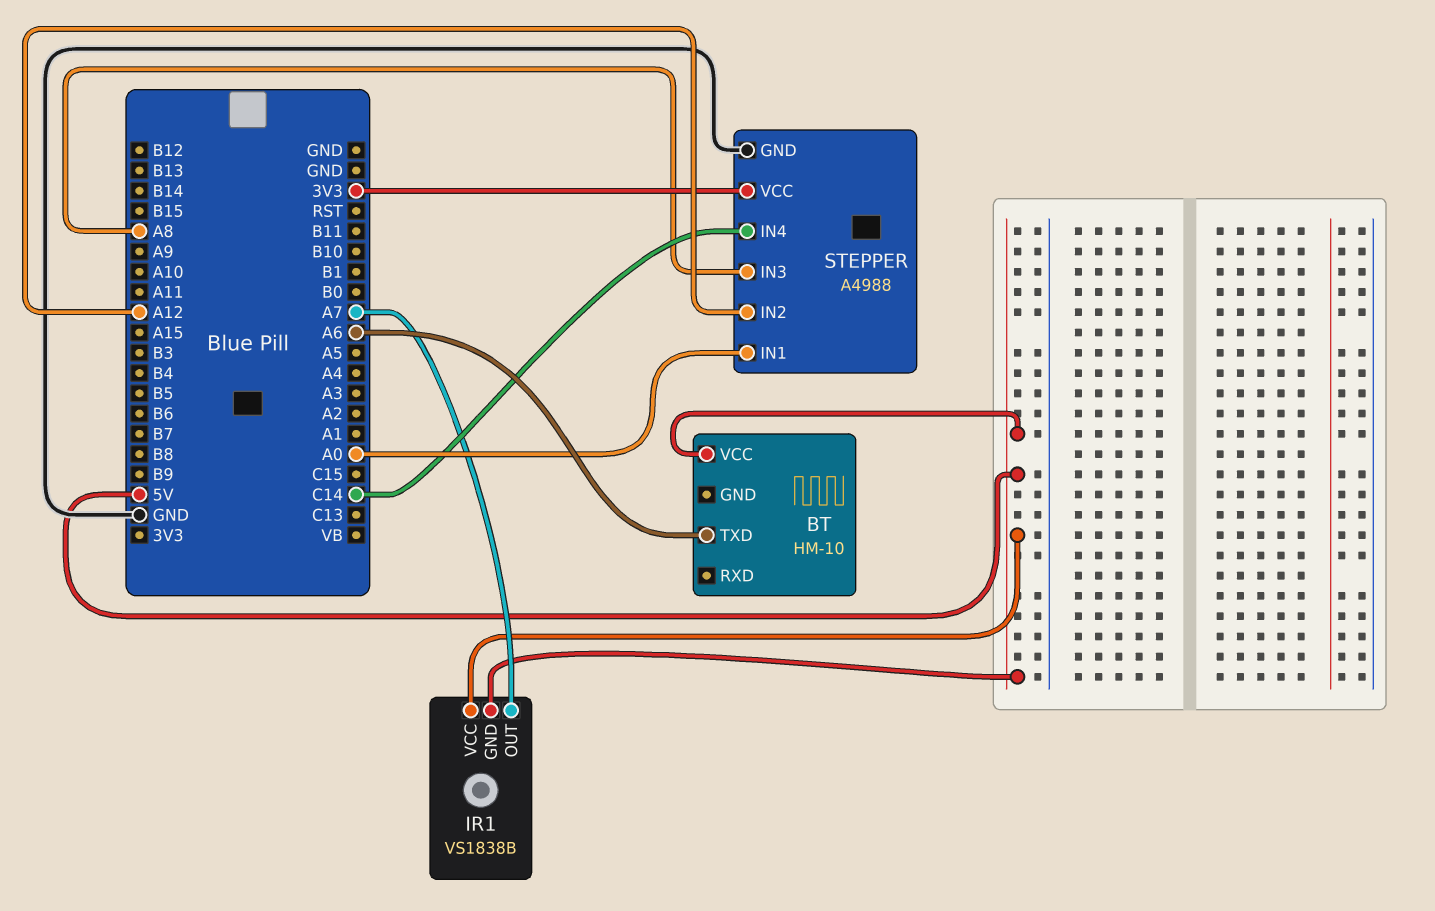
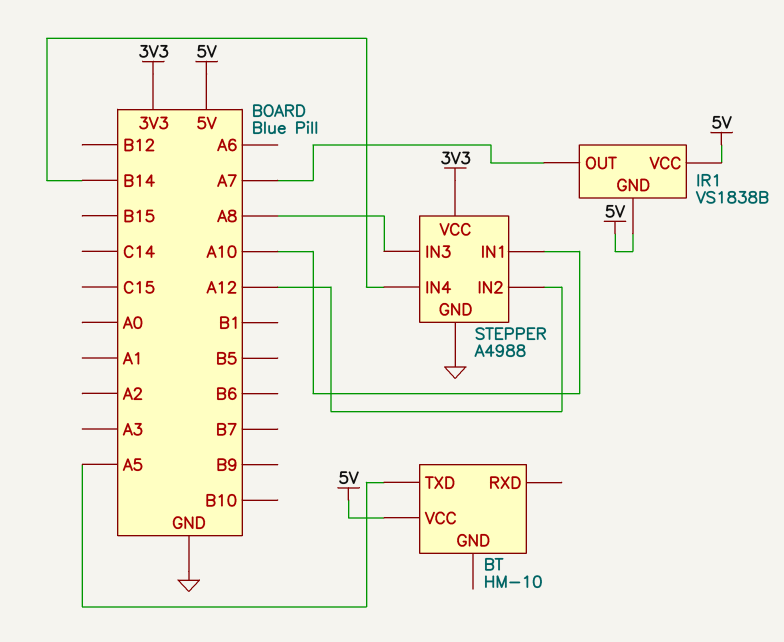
BT pin TXD: A6 -> A5
STEPPER pin IN1: A0 -> A10
STEPPER pin IN4: C14 -> B14

